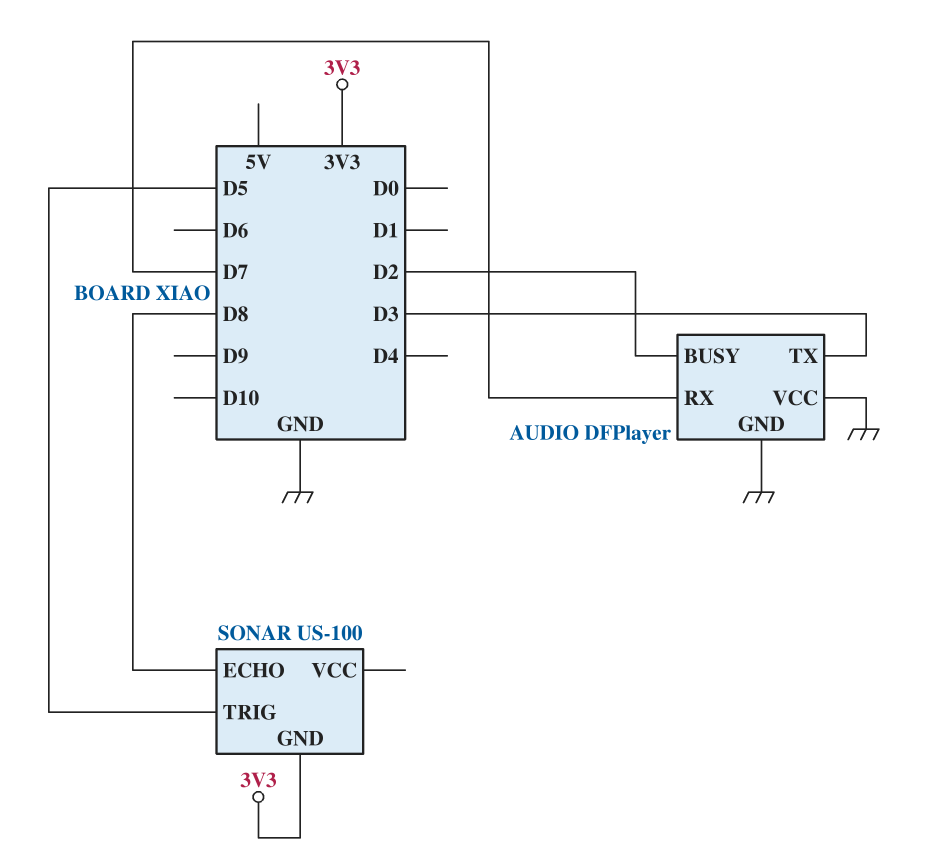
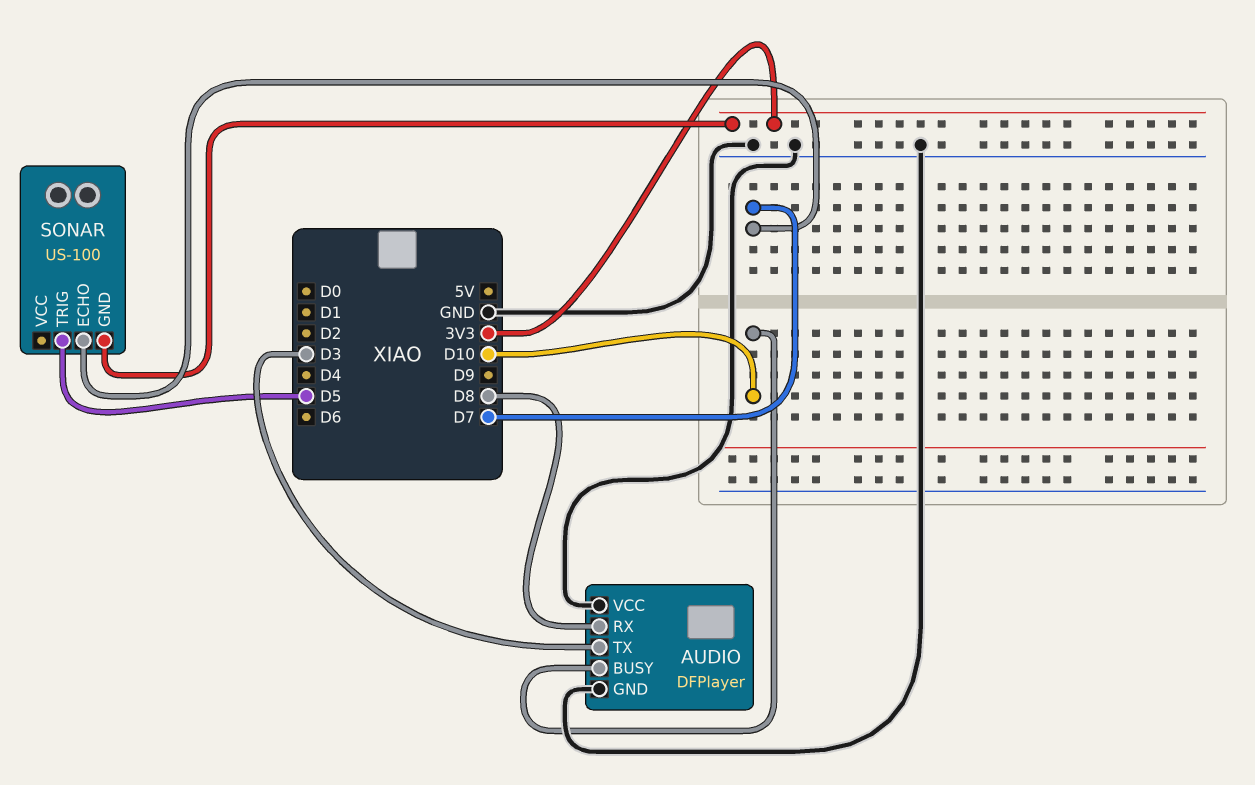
AUDIO pin BUSY: D2 -> D10
AUDIO pin RX: D7 -> D8
SONAR pin ECHO: D8 -> D7

